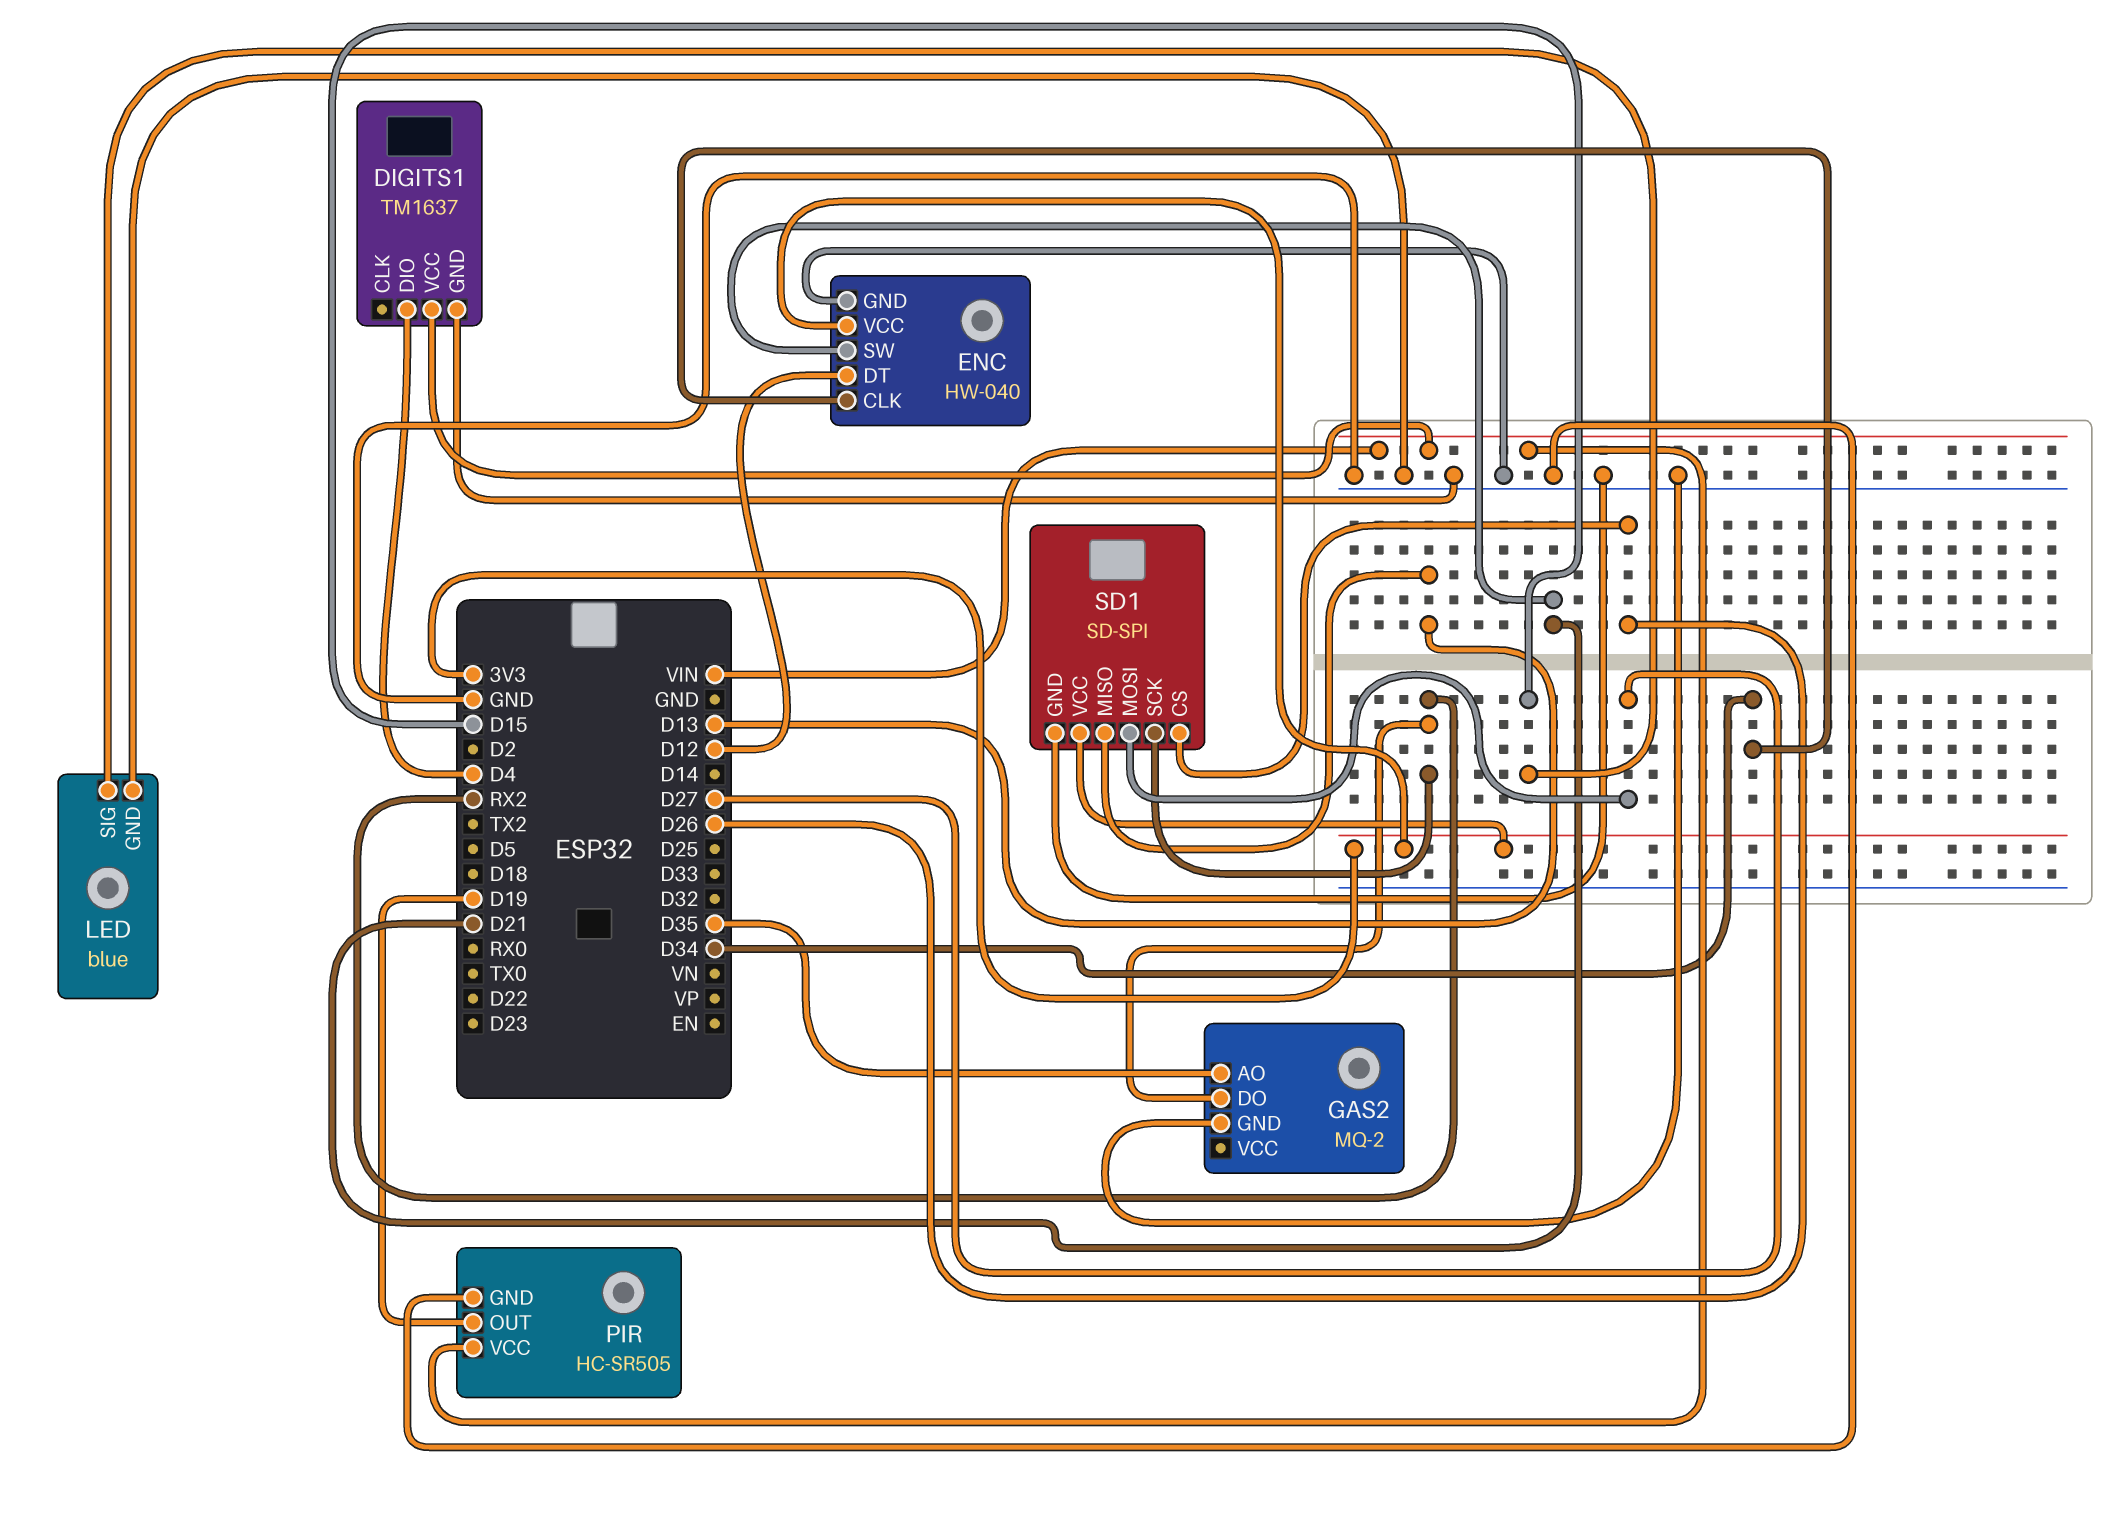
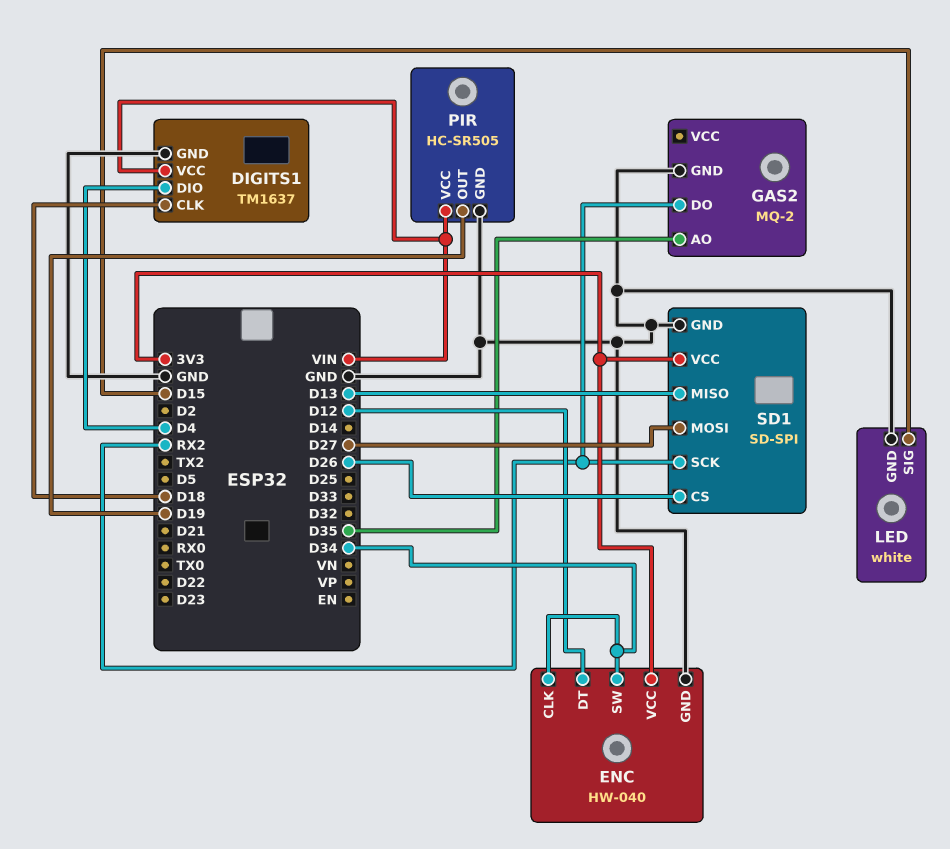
DIGITS1 pin CLK: none -> D18
ENC pin SW: D21 -> D34
LED: blue -> white

